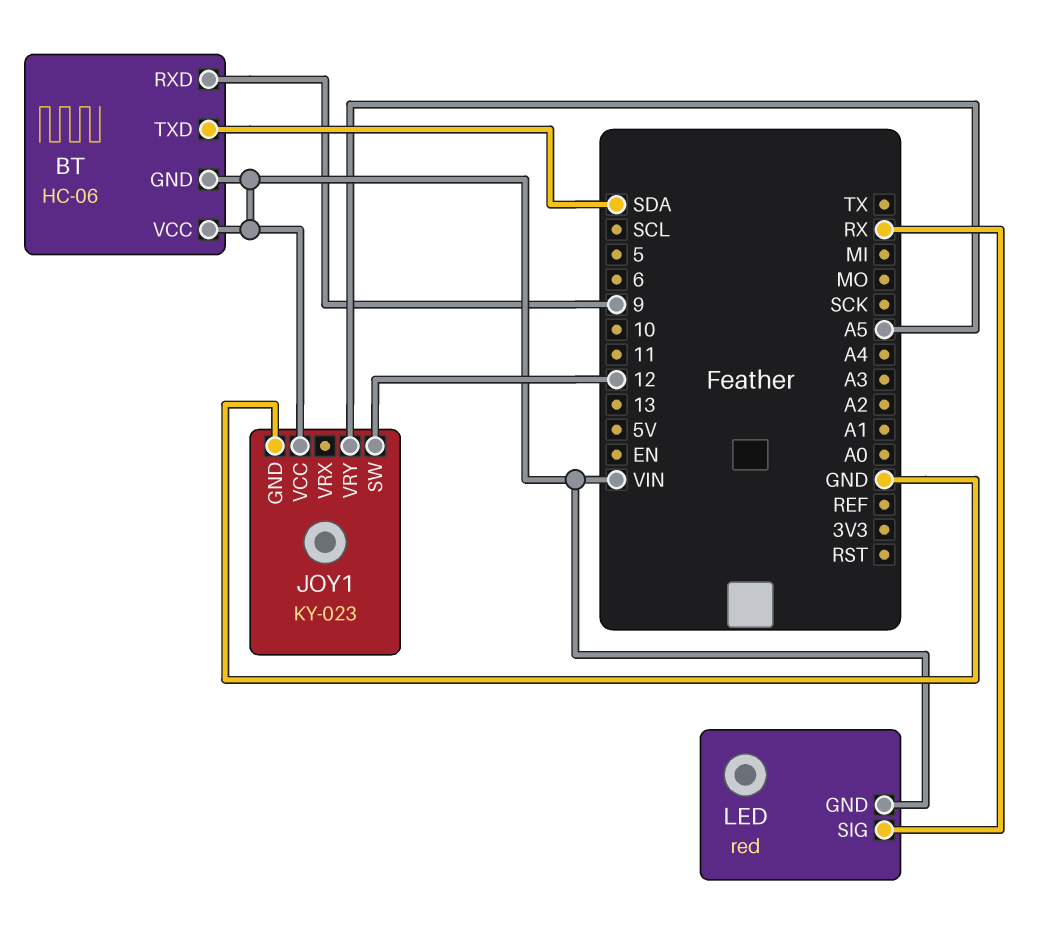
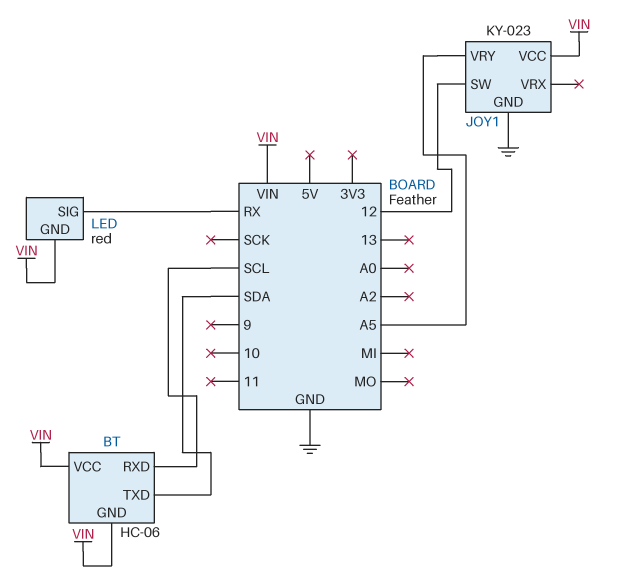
BT pin RXD: 9 -> SCL

